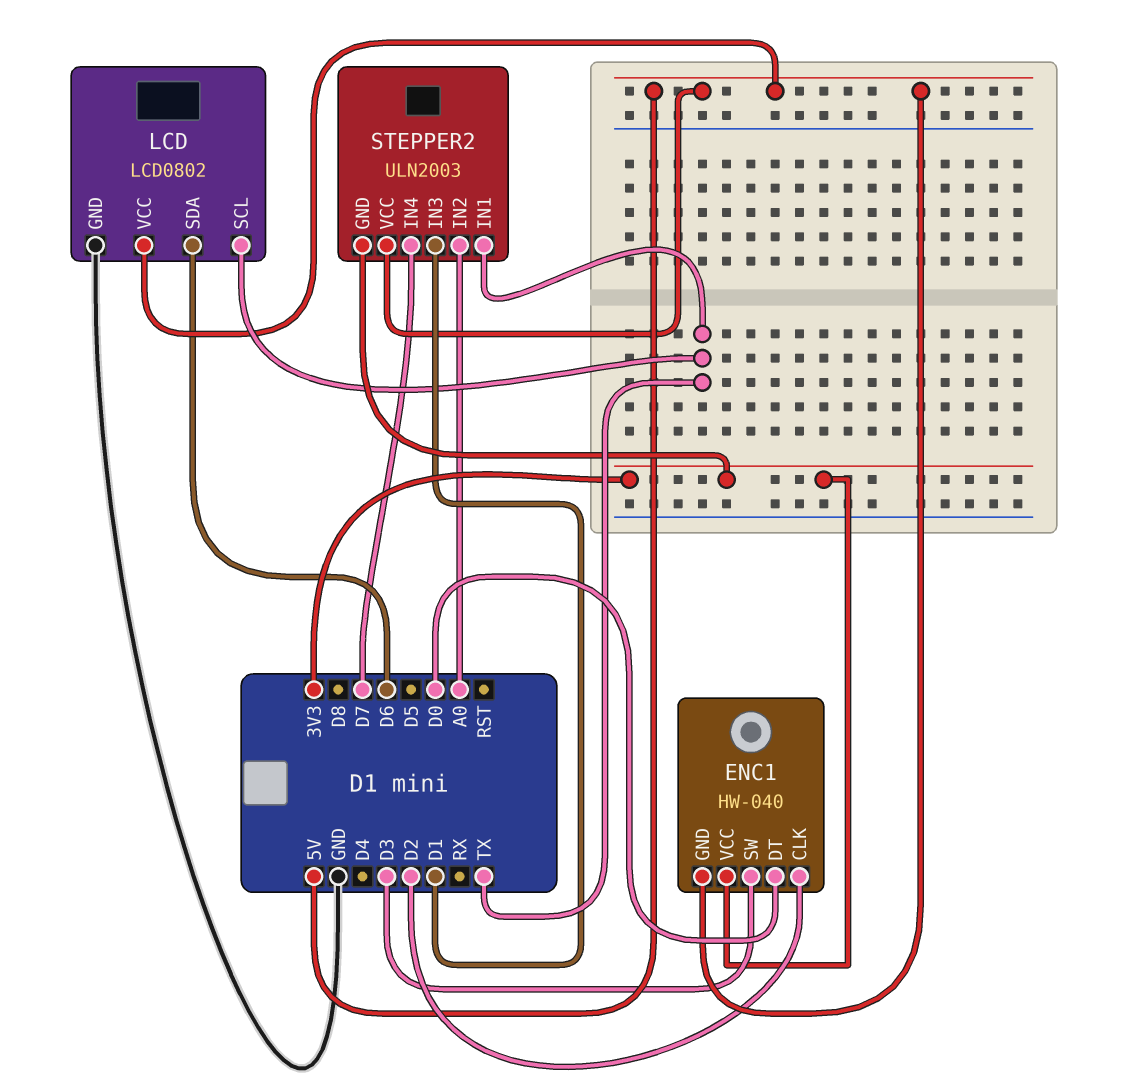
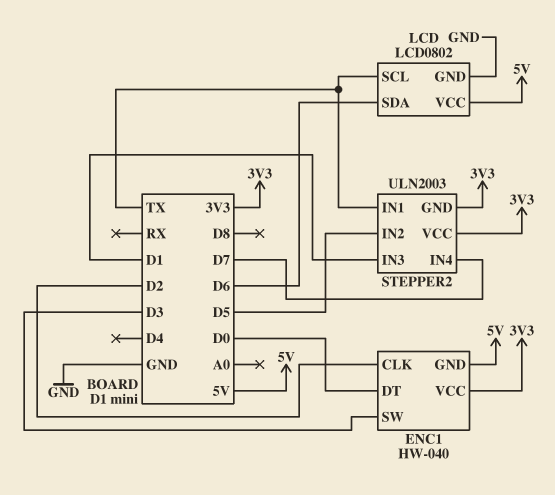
STEPPER2 pin IN2: A0 -> D5
STEPPER2 pin VCC: 5V -> 3V3

